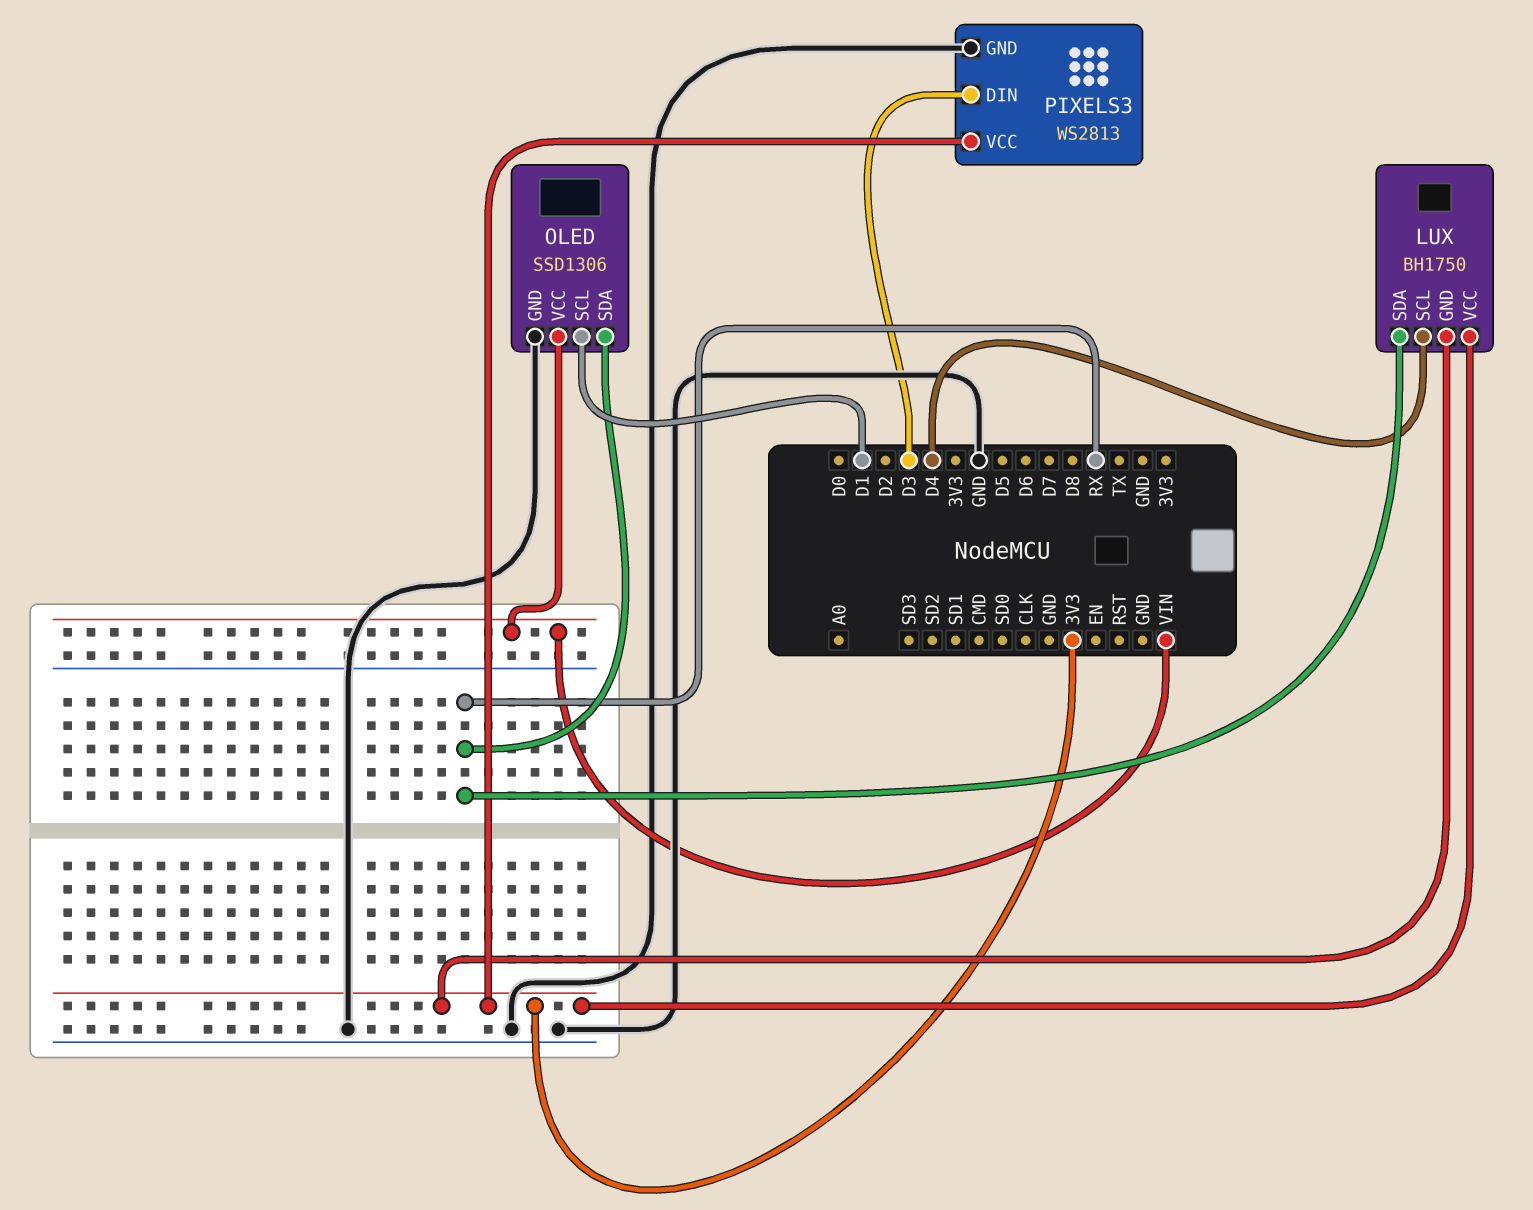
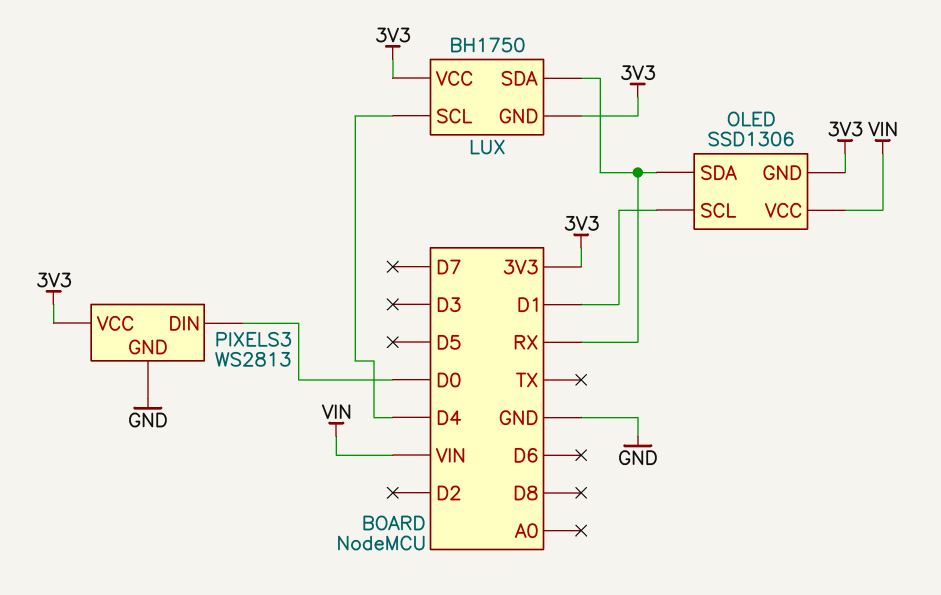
OLED pin GND: GND -> 3V3
PIXELS3 pin DIN: D3 -> D0

